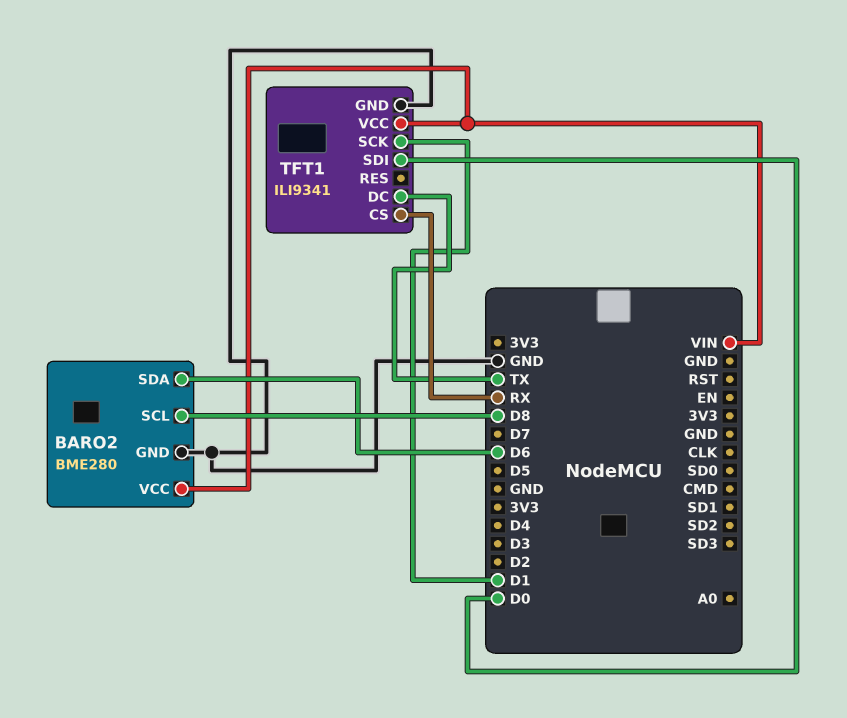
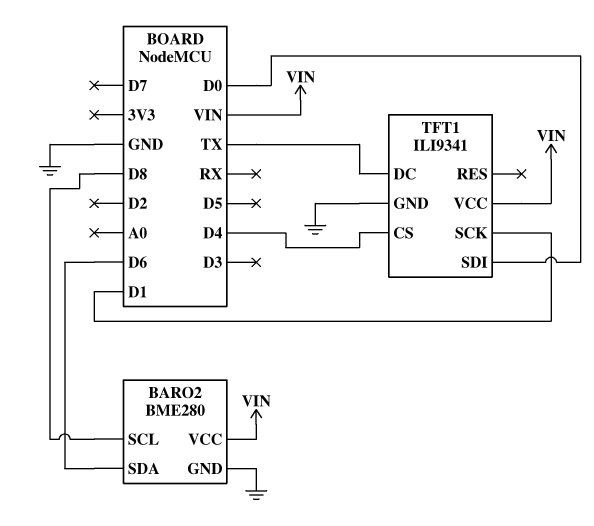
TFT1 pin CS: RX -> D4

